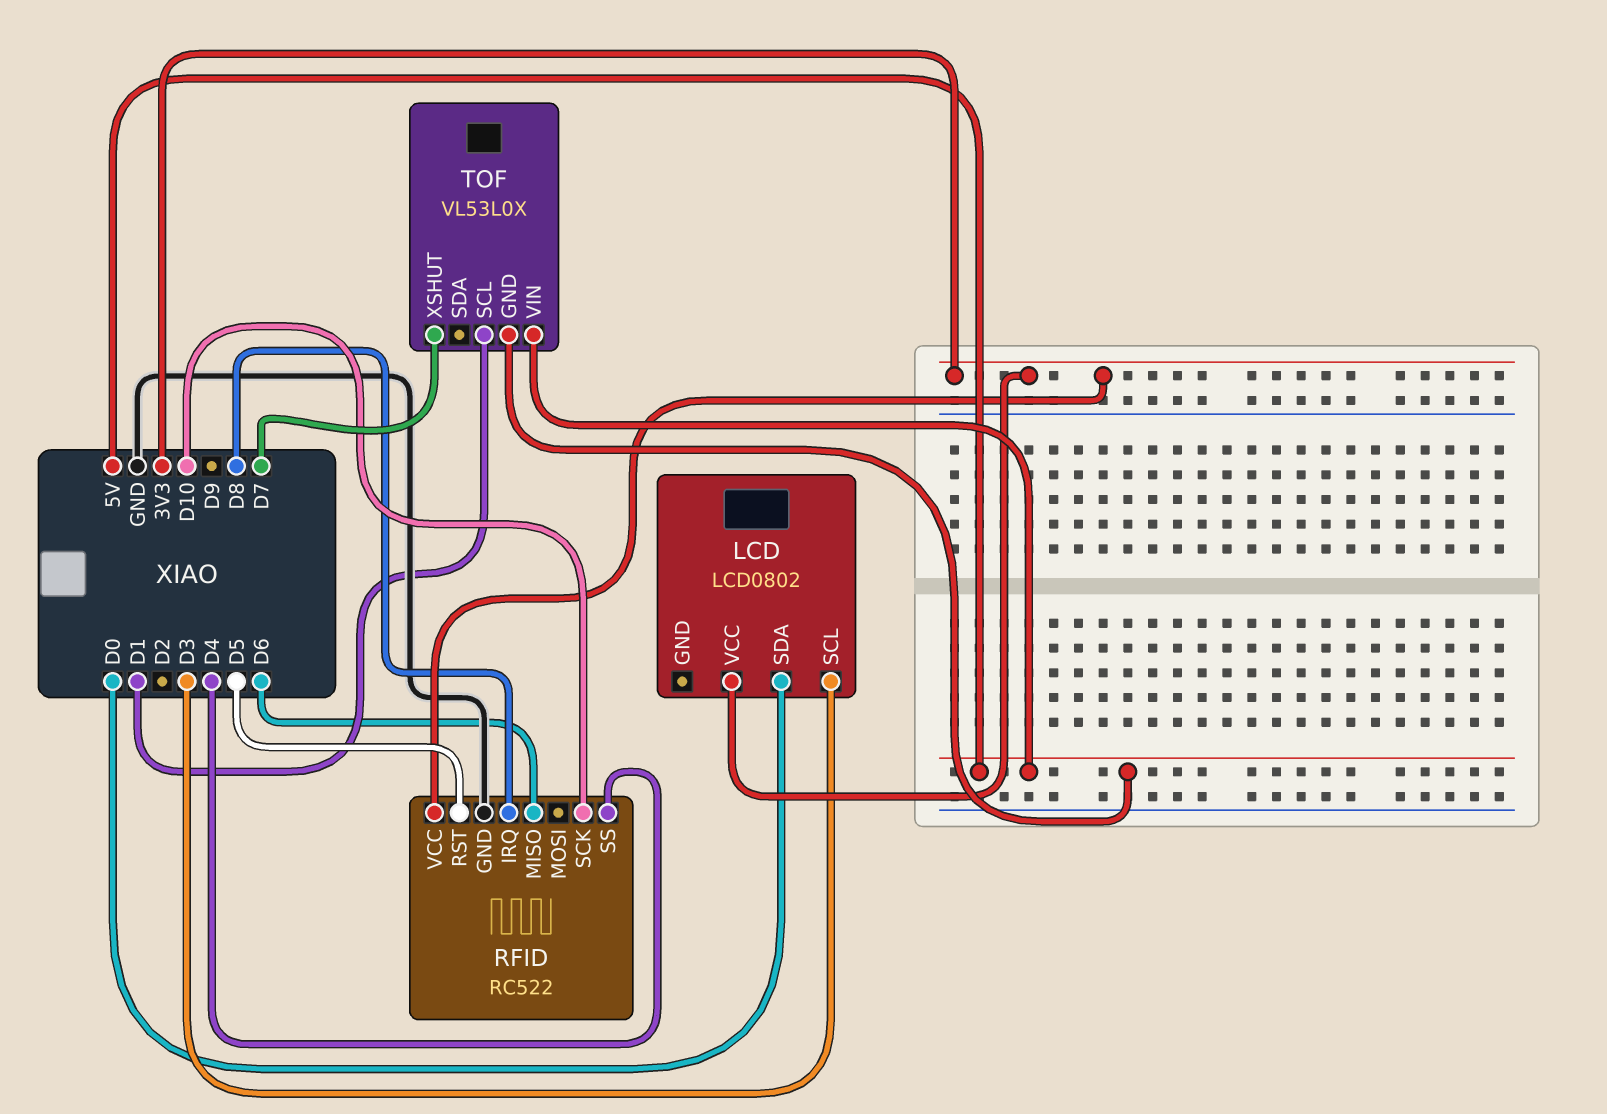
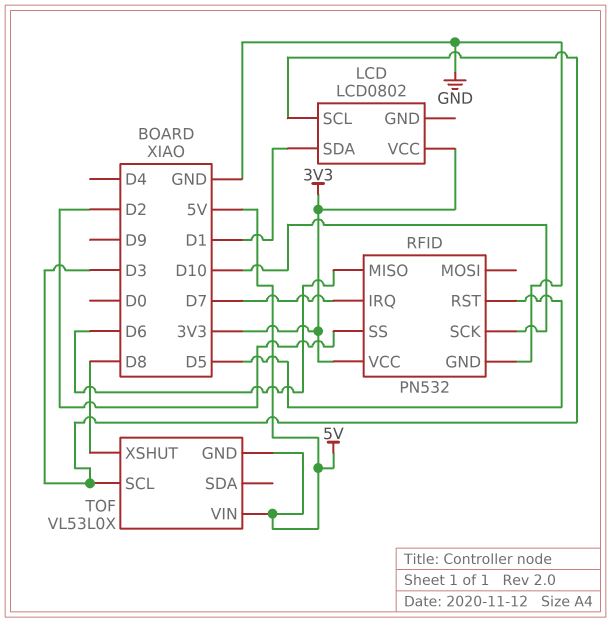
LCD pin SDA: D0 -> D1
RFID: RC522 -> PN532
RFID pin IRQ: D8 -> D7
RFID pin SS: D4 -> D2
TOF pin SCL: D1 -> D3
TOF pin XSHUT: D7 -> D8

